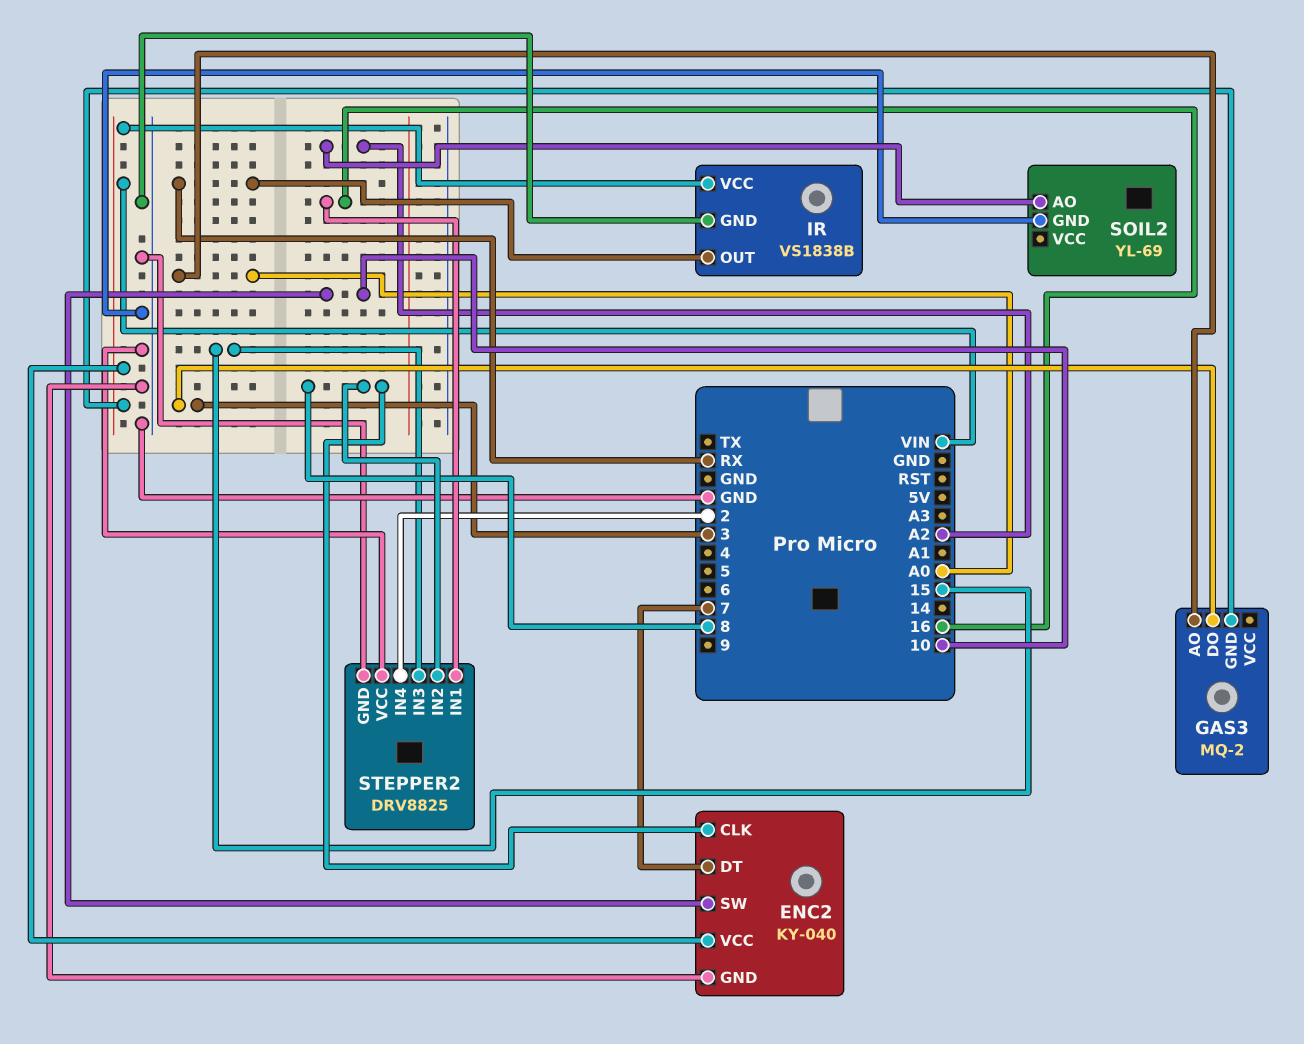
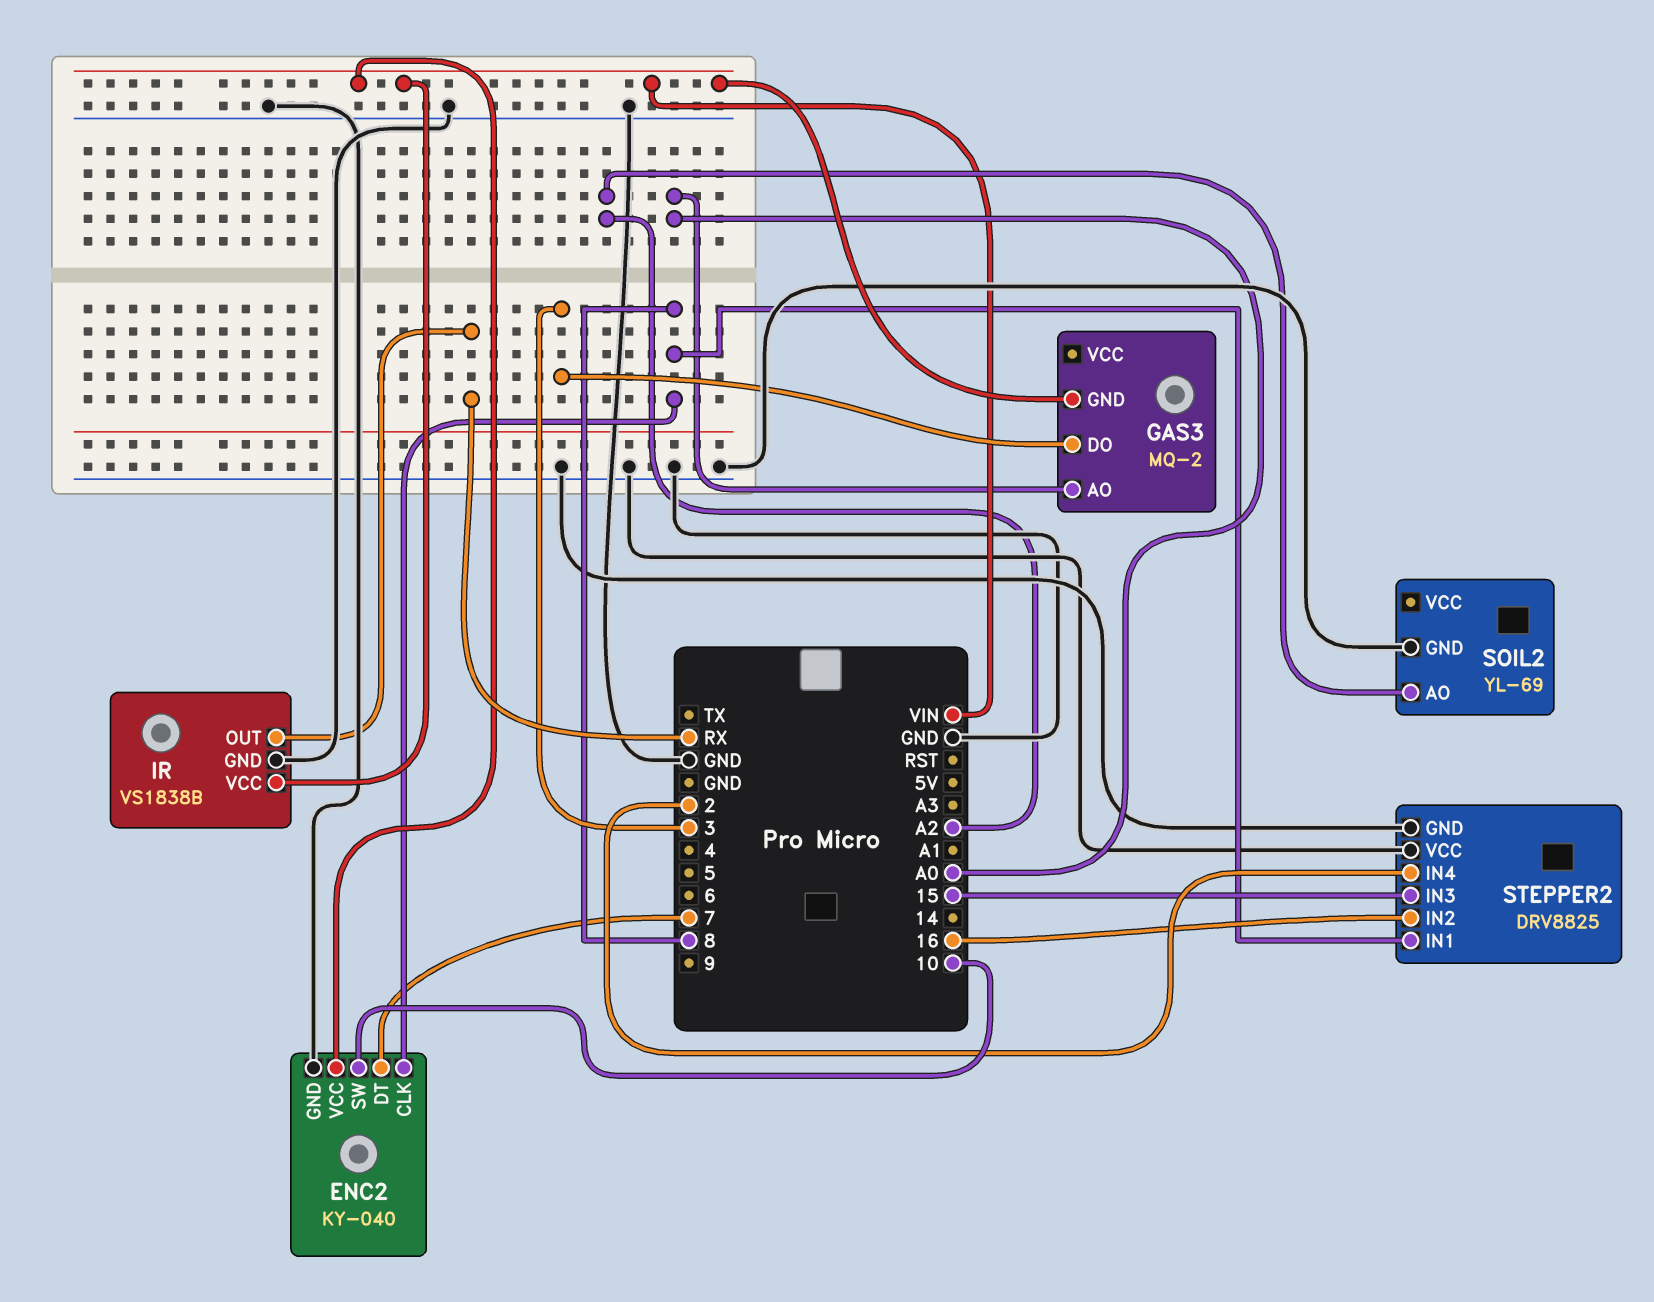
STEPPER2 pin IN1: 16 -> 8
STEPPER2 pin IN2: 8 -> 16

